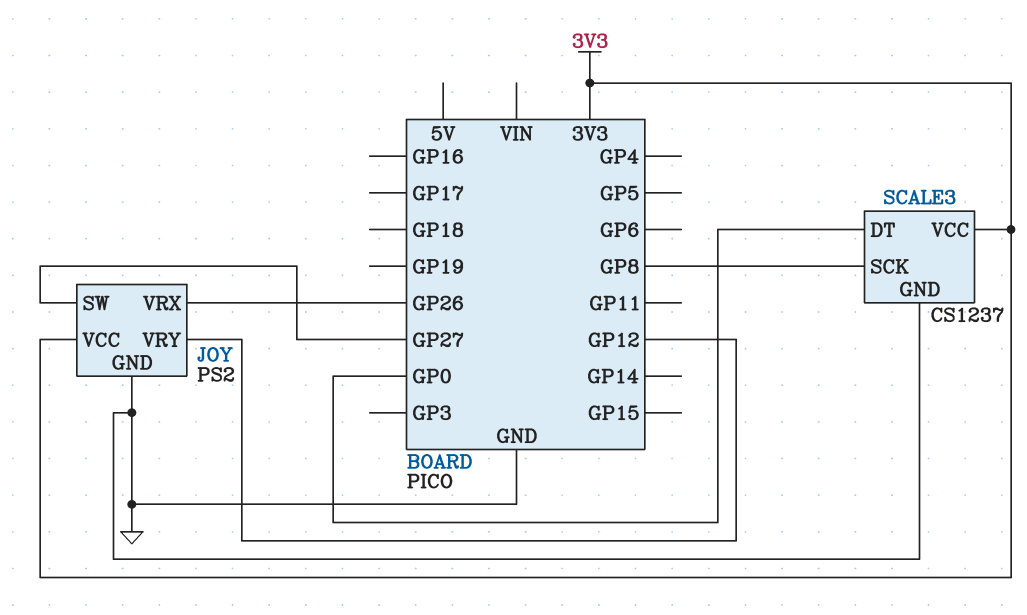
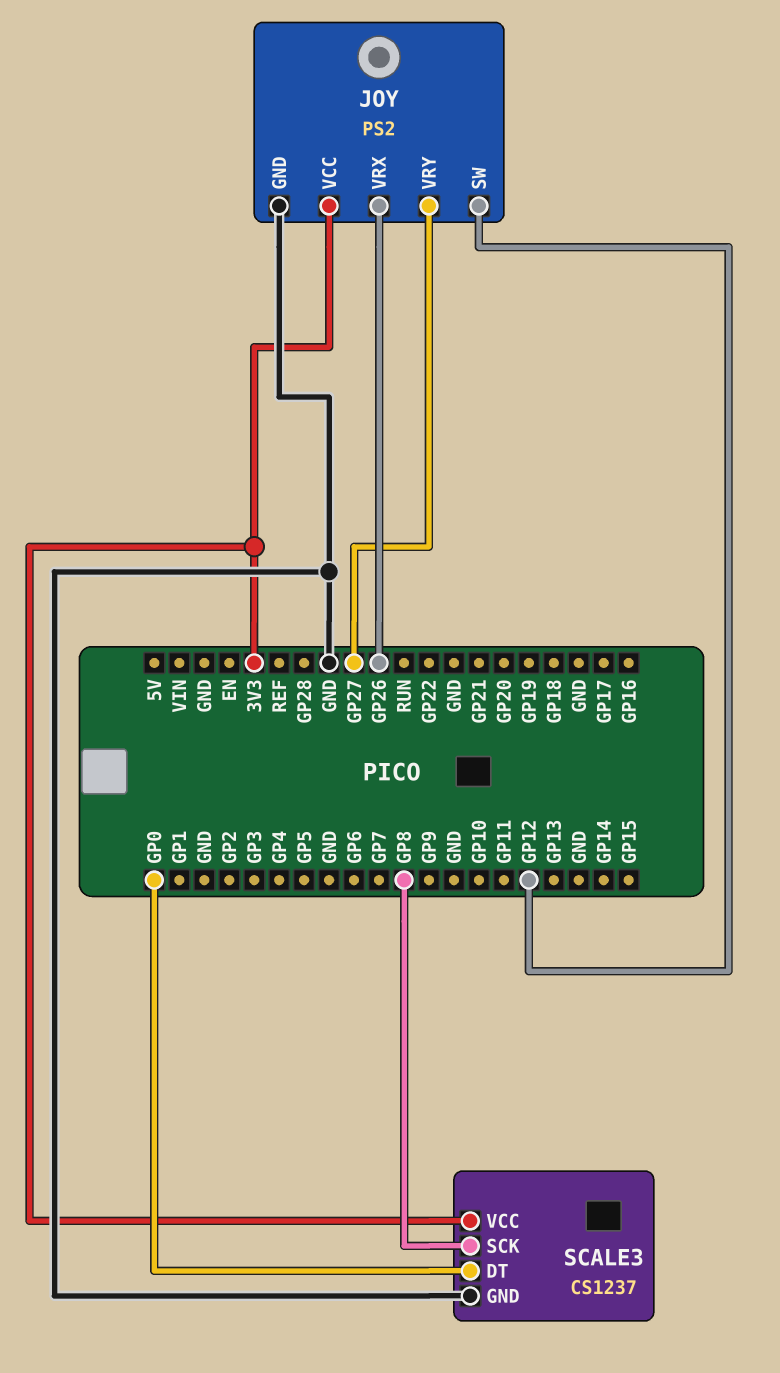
JOY pin SW: GP27 -> GP12
JOY pin VRY: GP12 -> GP27

